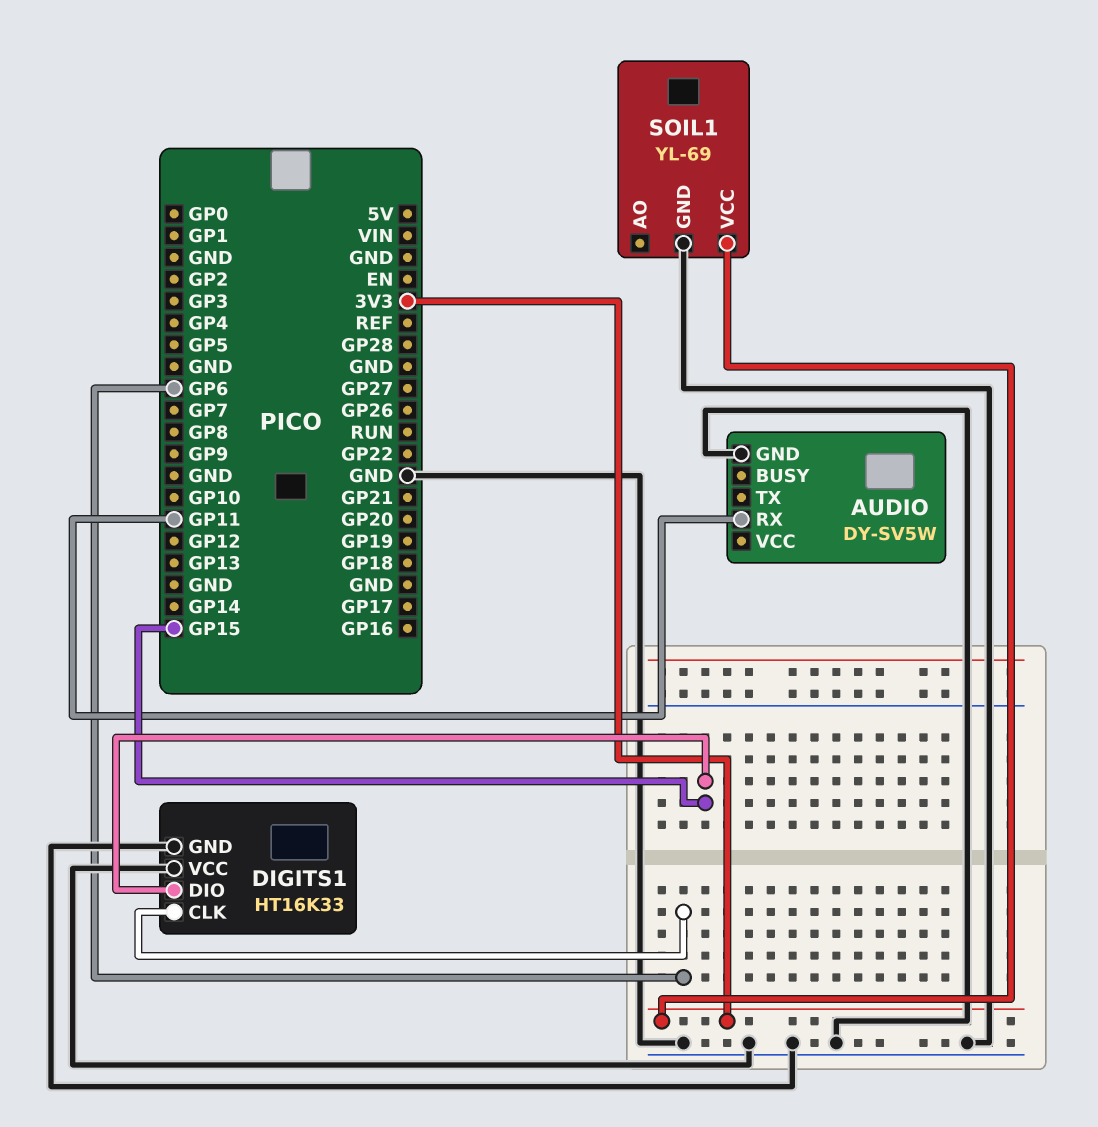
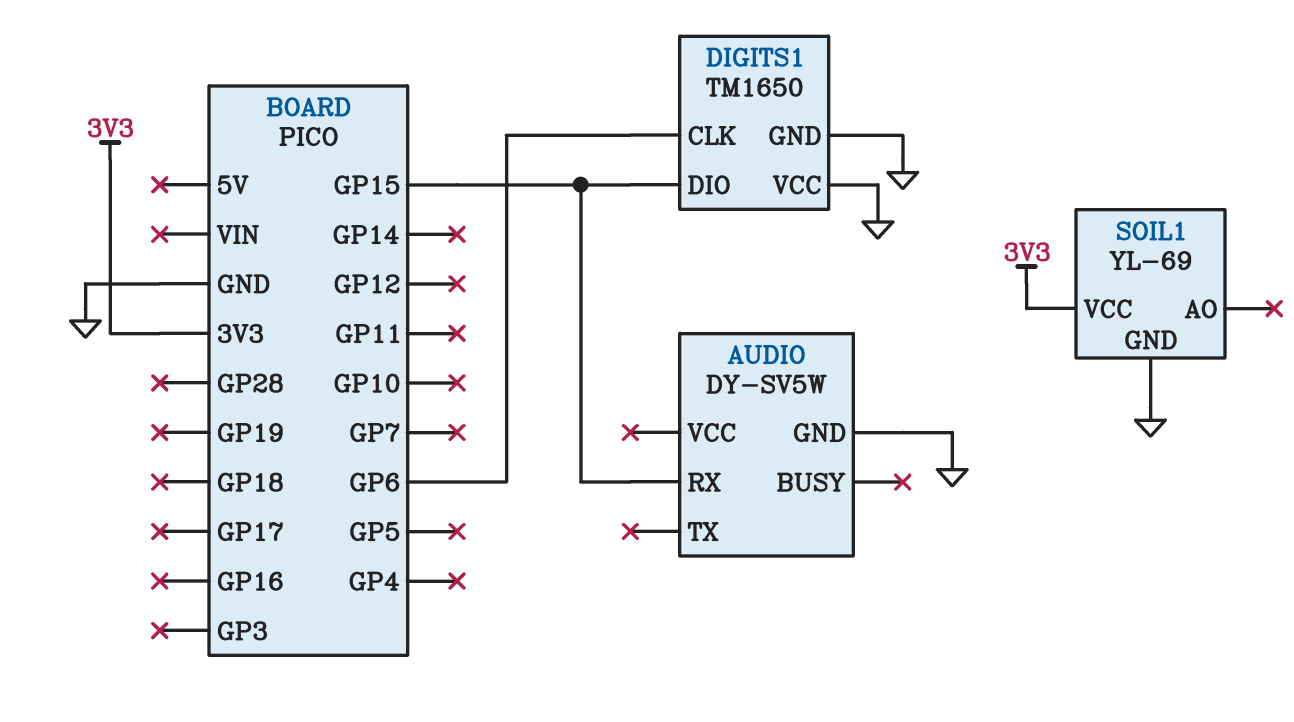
AUDIO pin RX: GP11 -> GP15
DIGITS1: HT16K33 -> TM1650

